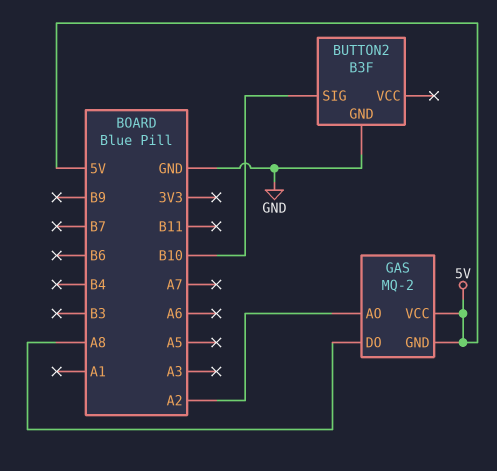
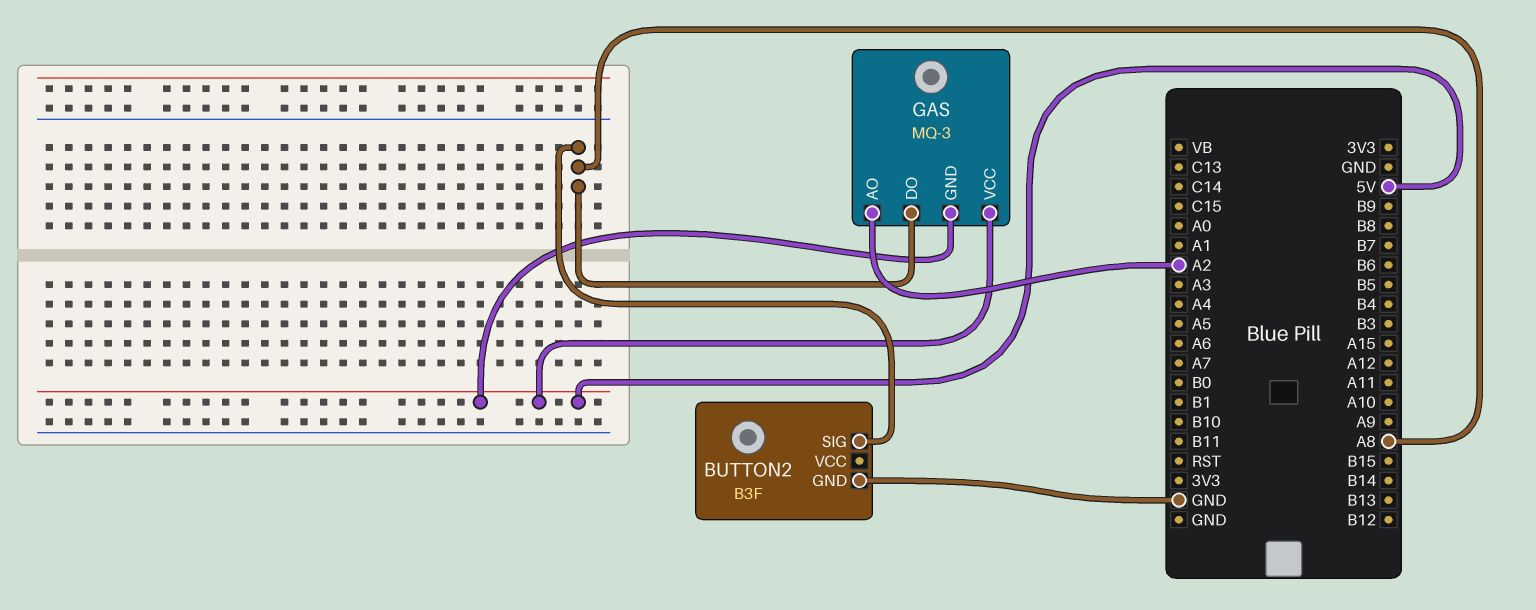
BUTTON2 pin SIG: B10 -> A8
GAS: MQ-2 -> MQ-3

